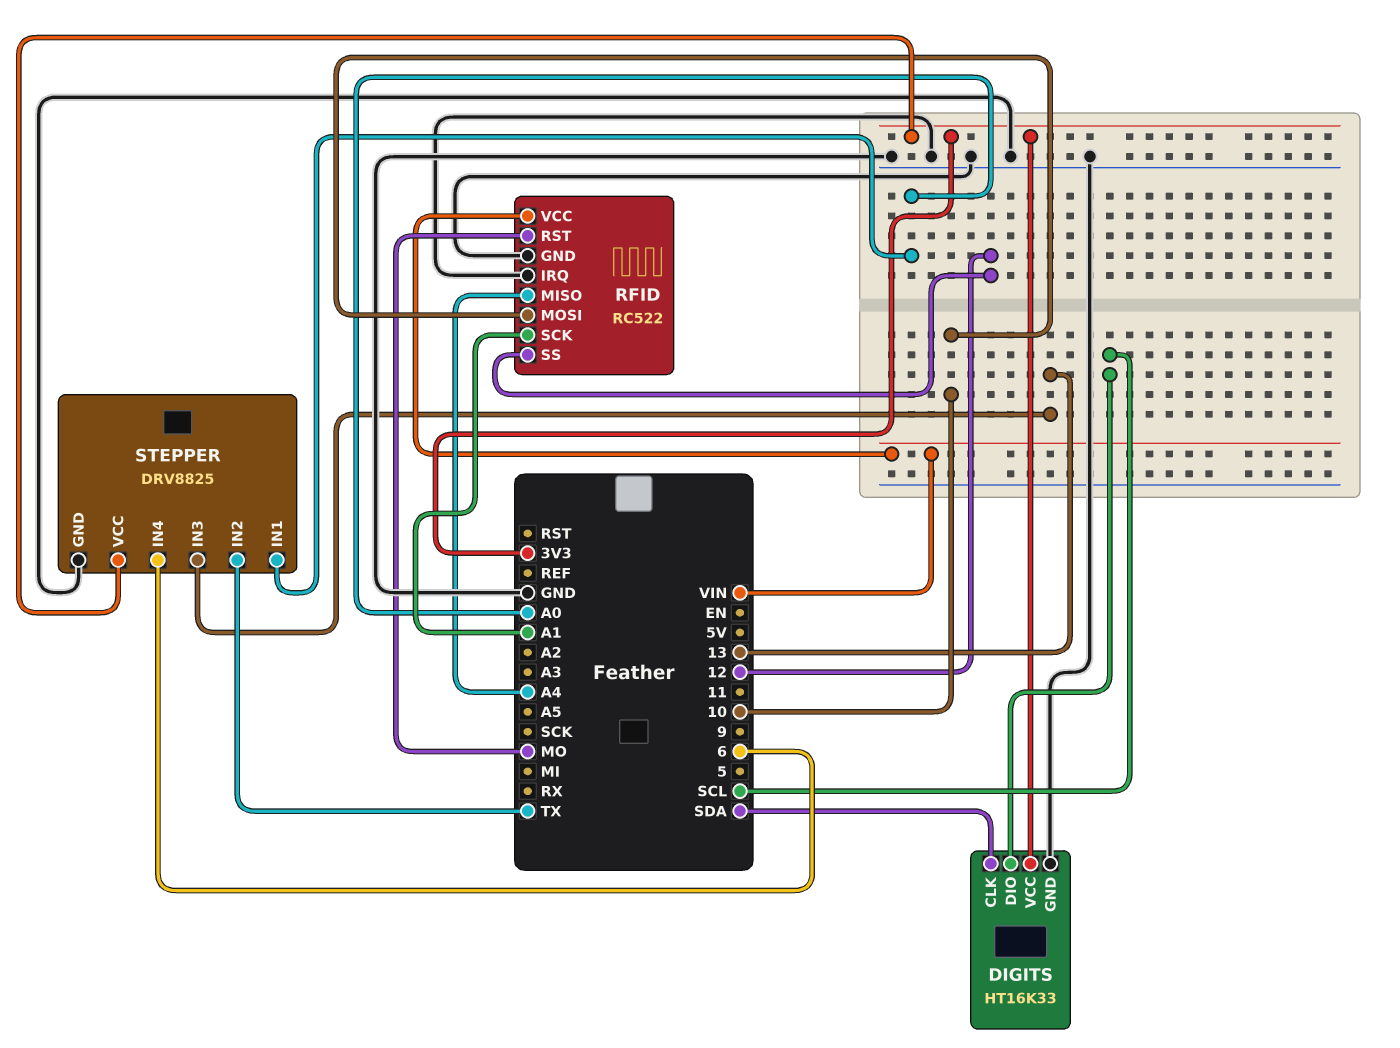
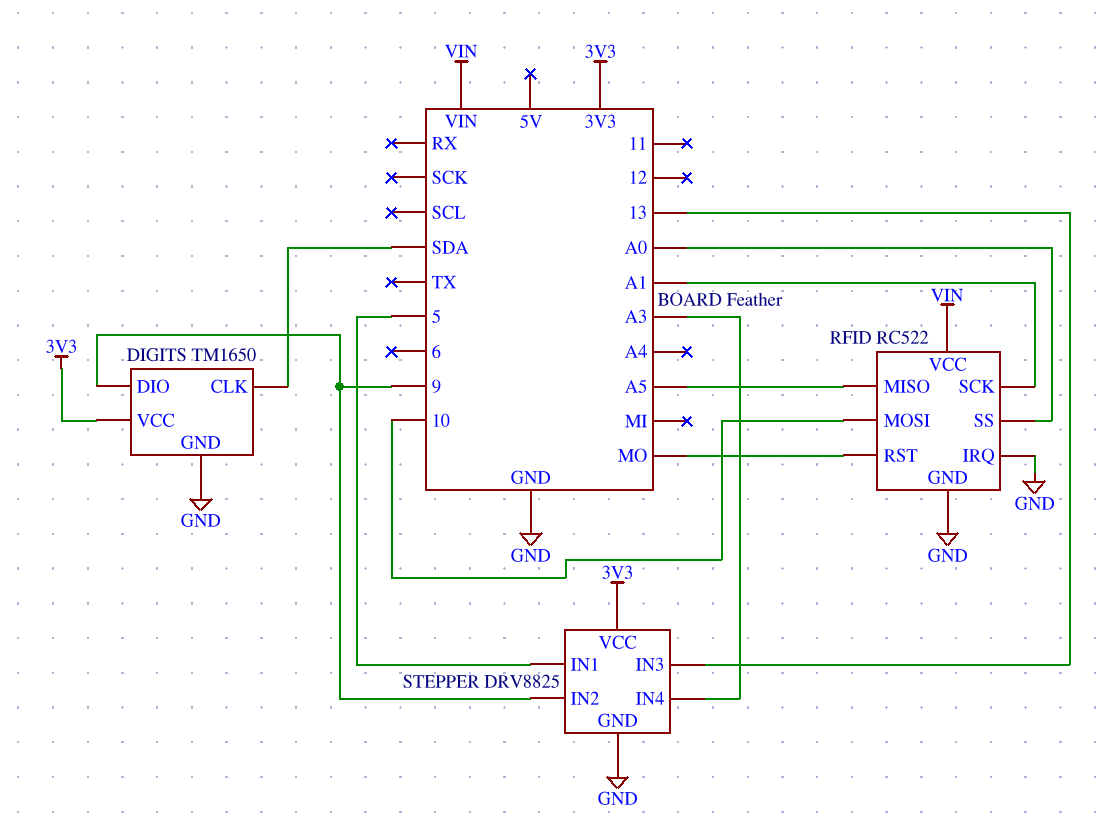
DIGITS: HT16K33 -> TM1650
DIGITS pin DIO: SCL -> 9
RFID pin MISO: A4 -> A5
RFID pin SS: 12 -> A0
STEPPER pin IN1: A0 -> 5
STEPPER pin IN2: TX -> 9
STEPPER pin IN4: 6 -> A3

